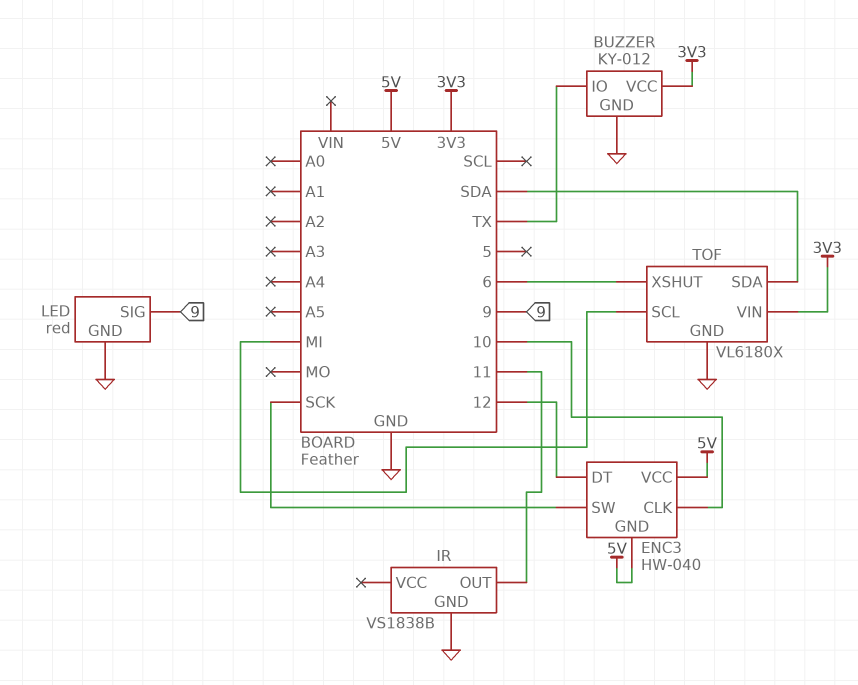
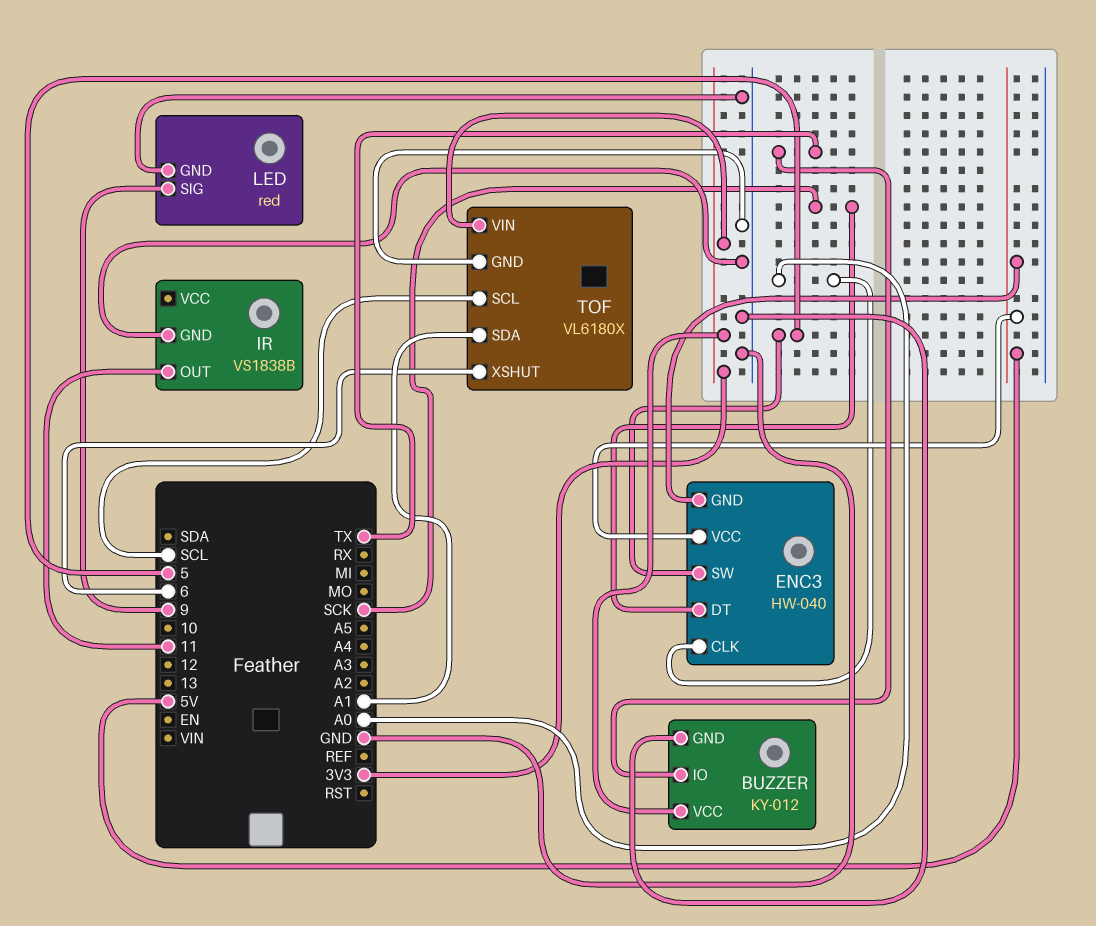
ENC3 pin CLK: 10 -> A0
ENC3 pin DT: 12 -> SCK
ENC3 pin SW: SCK -> 5
TOF pin SCL: MI -> SCL
TOF pin SDA: SDA -> A1

